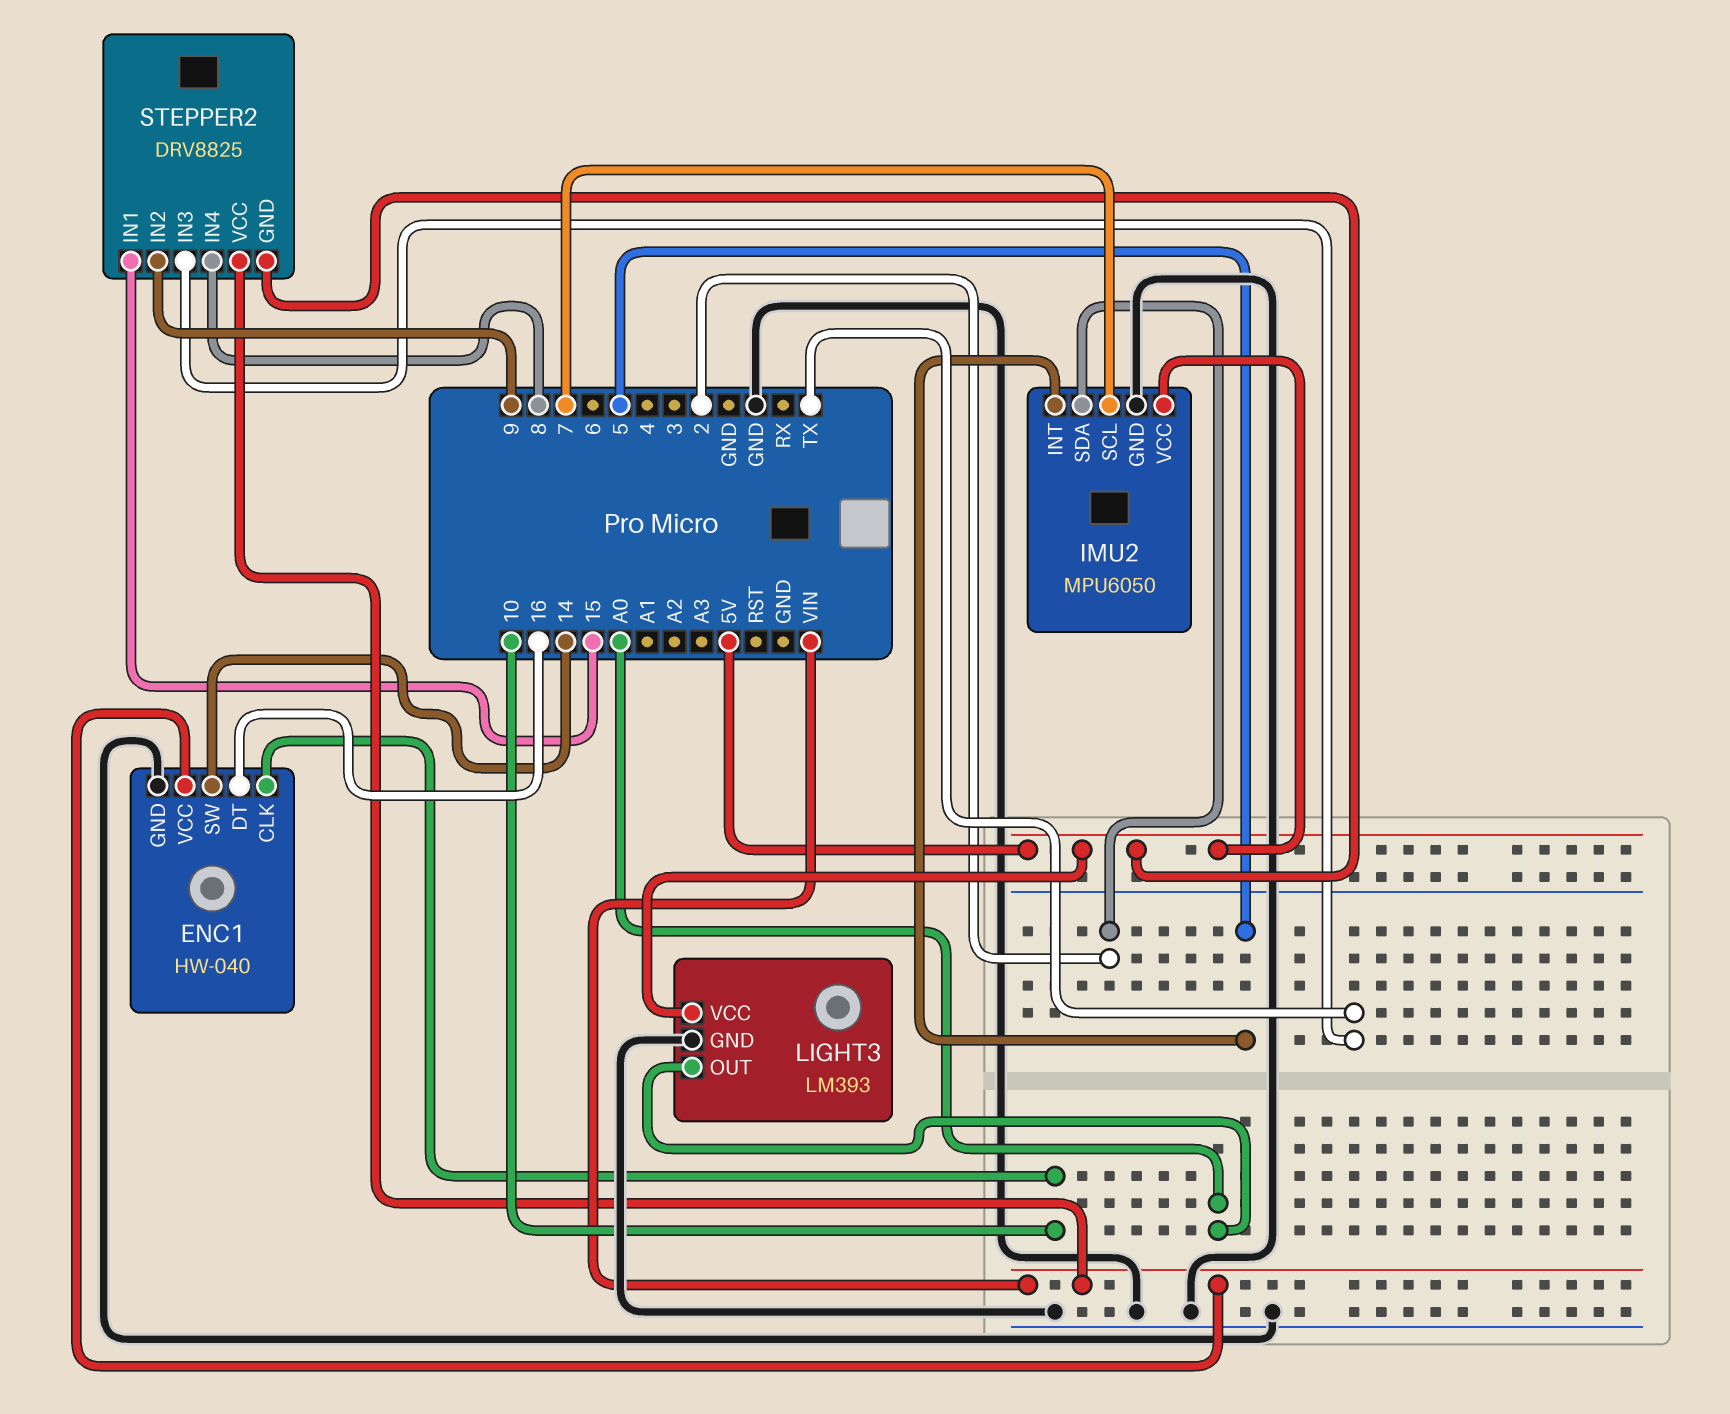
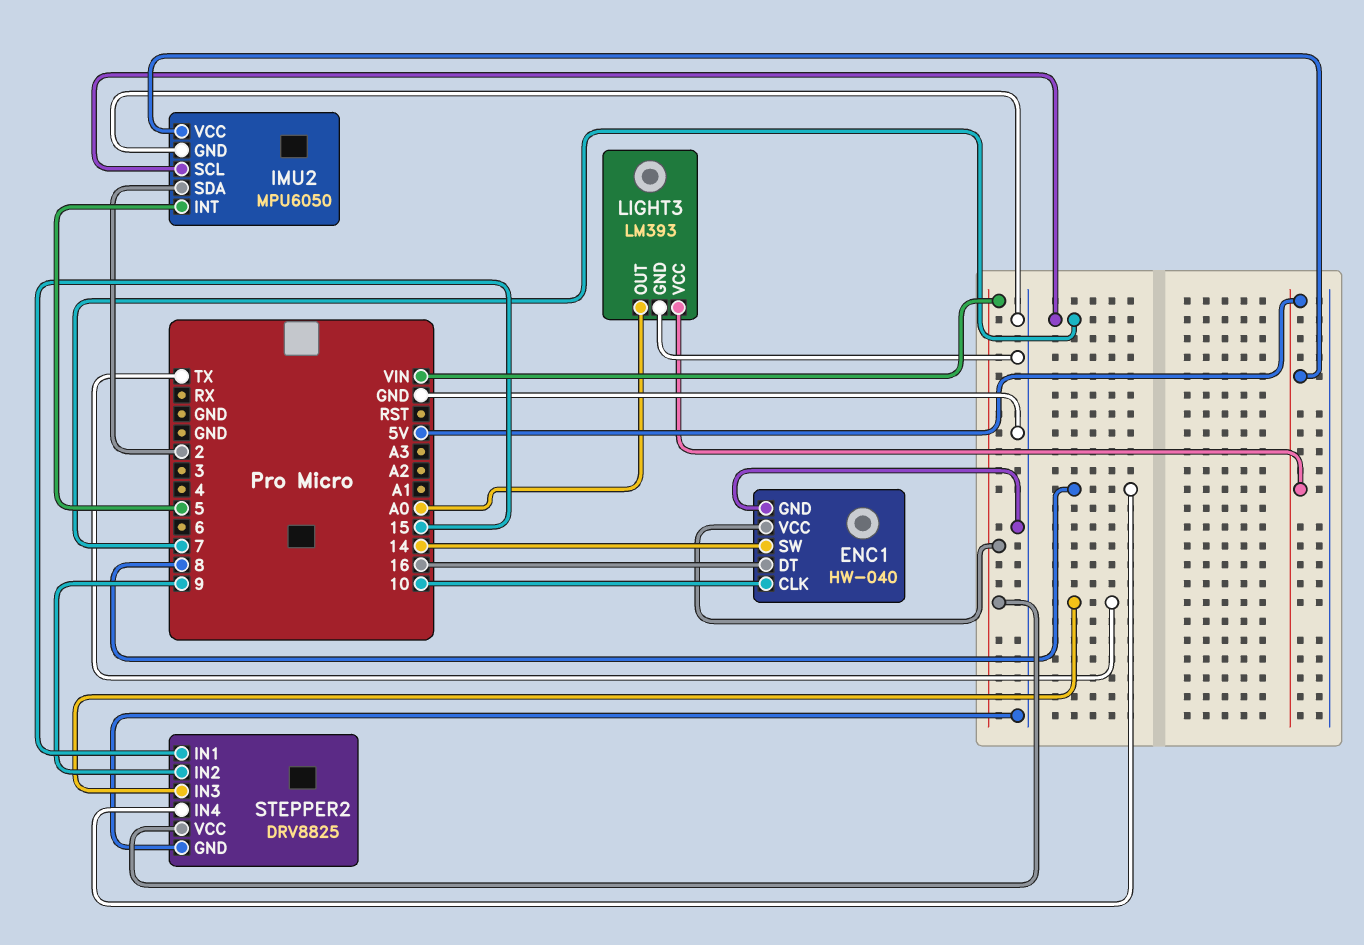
STEPPER2 pin GND: 5V -> GND

